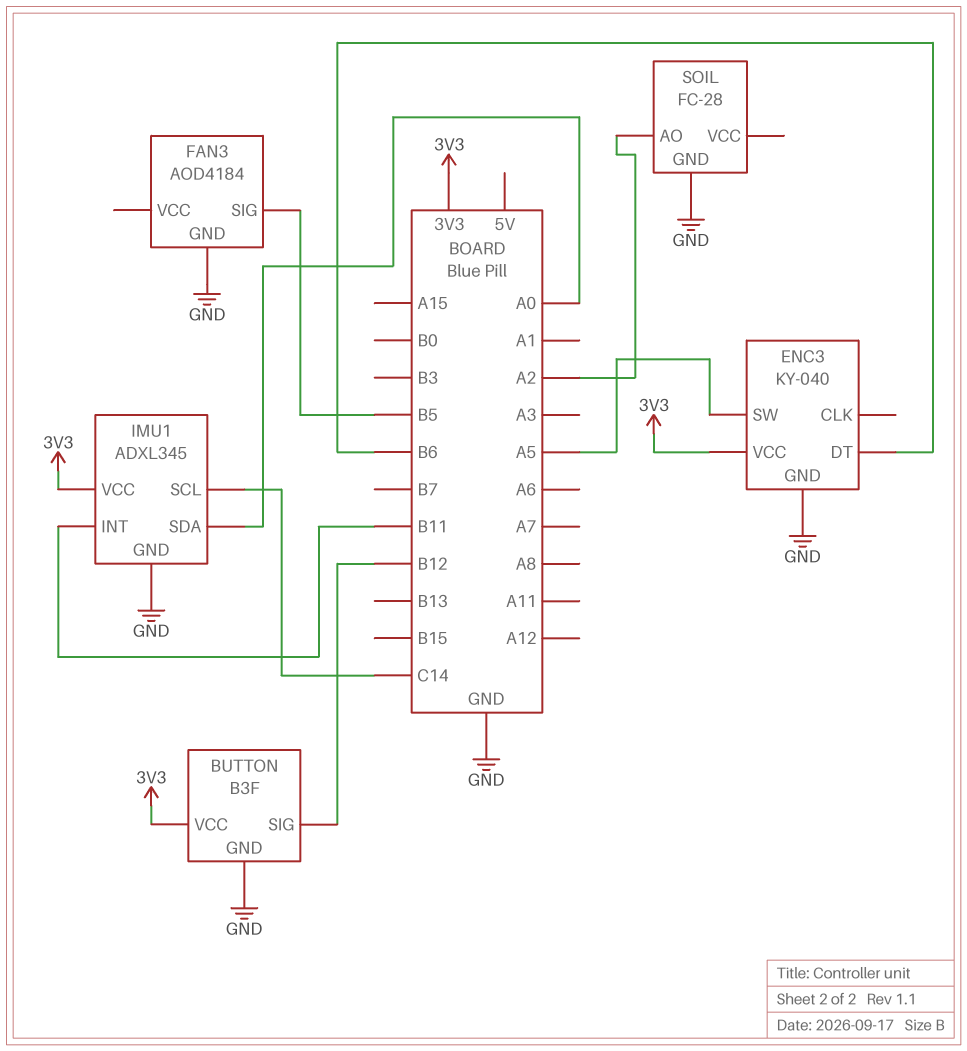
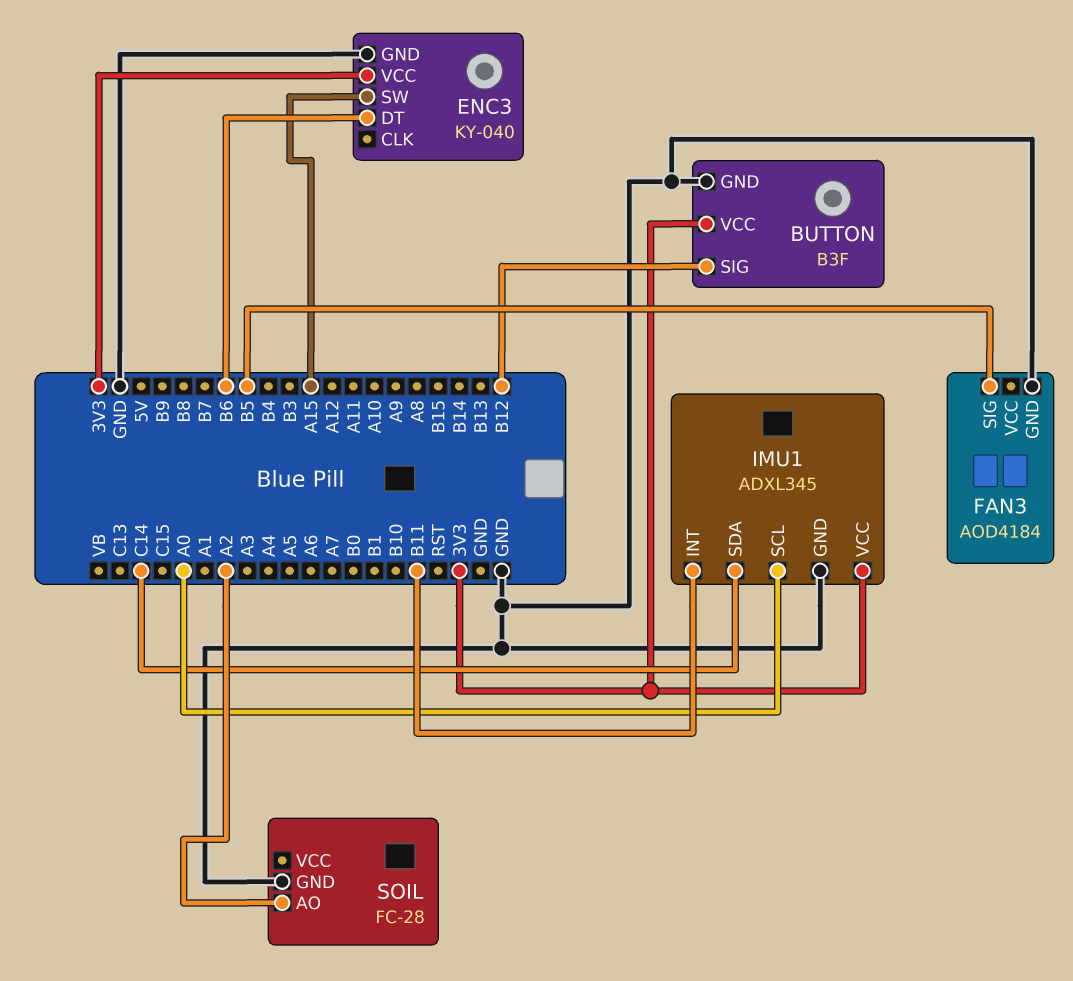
ENC3 pin SW: A5 -> A15
IMU1 pin SCL: C14 -> A0
IMU1 pin SDA: A0 -> C14

